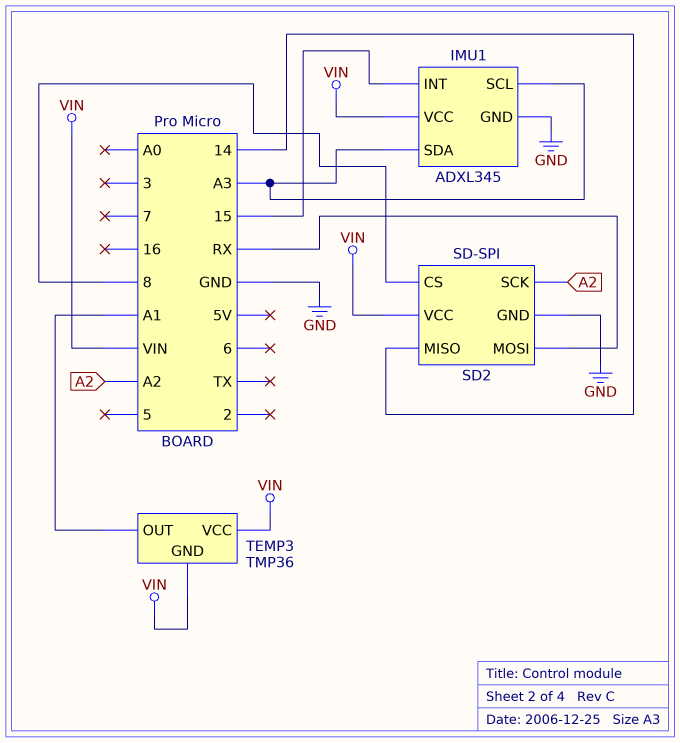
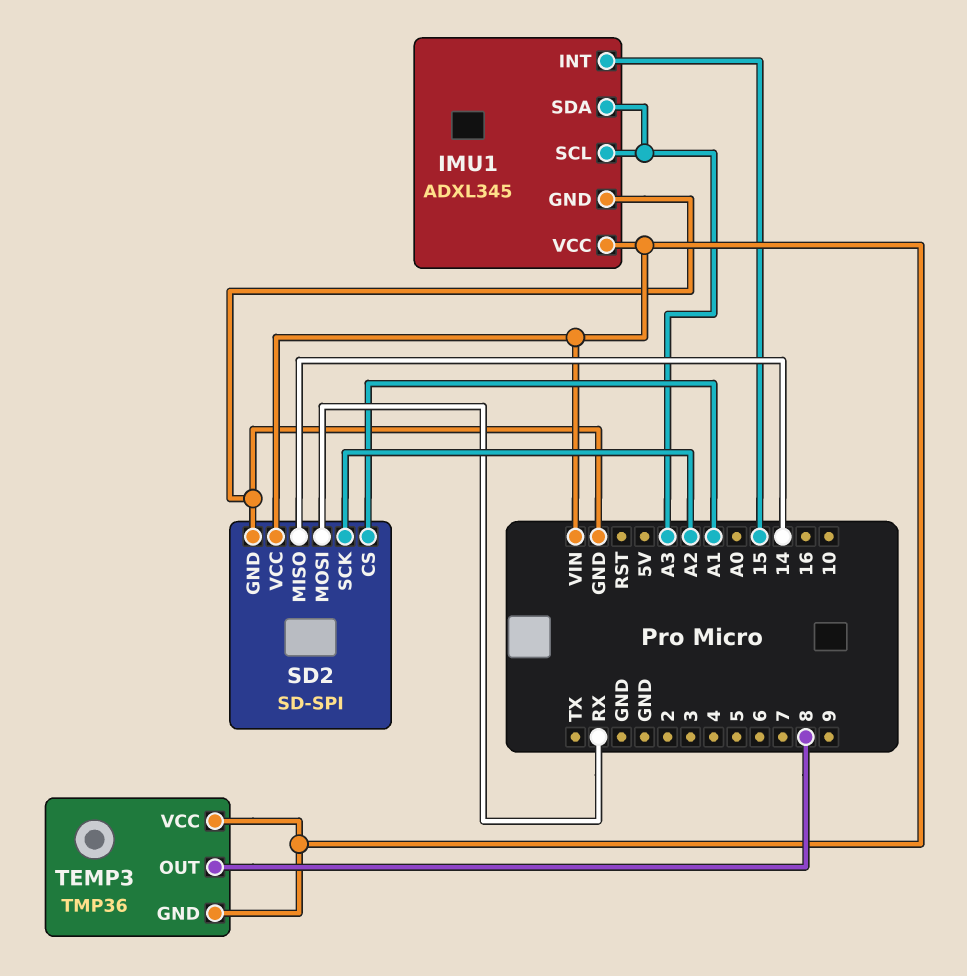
SD2 pin CS: 8 -> A1
TEMP3 pin OUT: A1 -> 8

